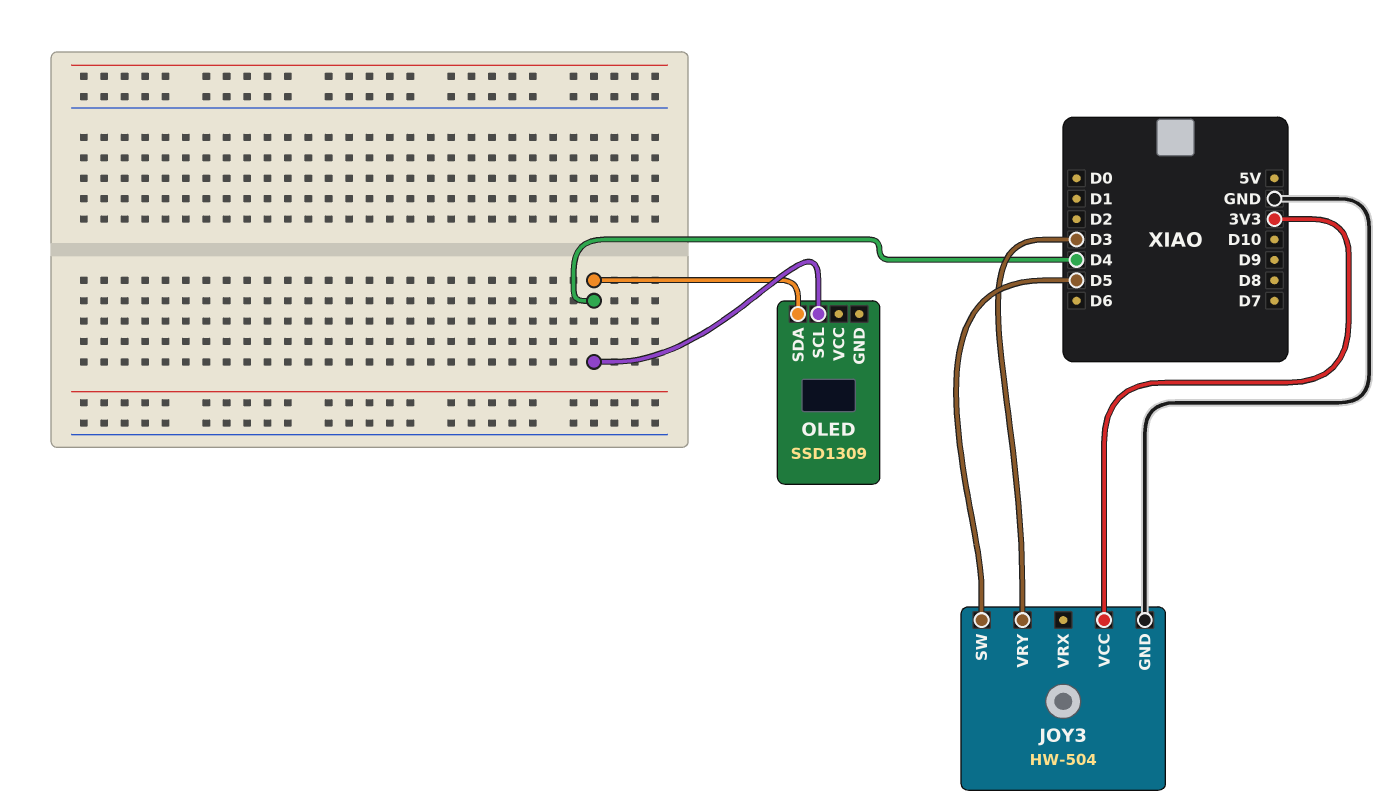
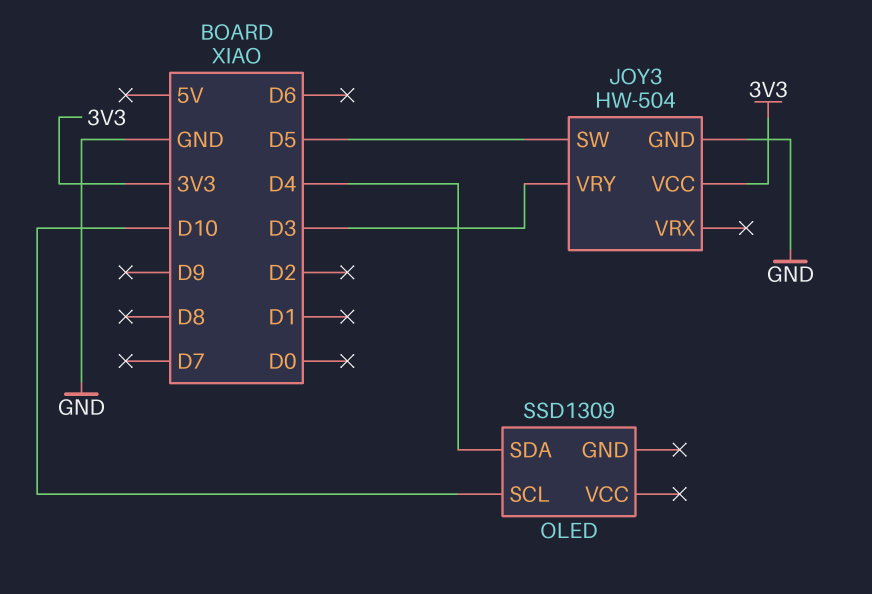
OLED pin SCL: D4 -> D10

